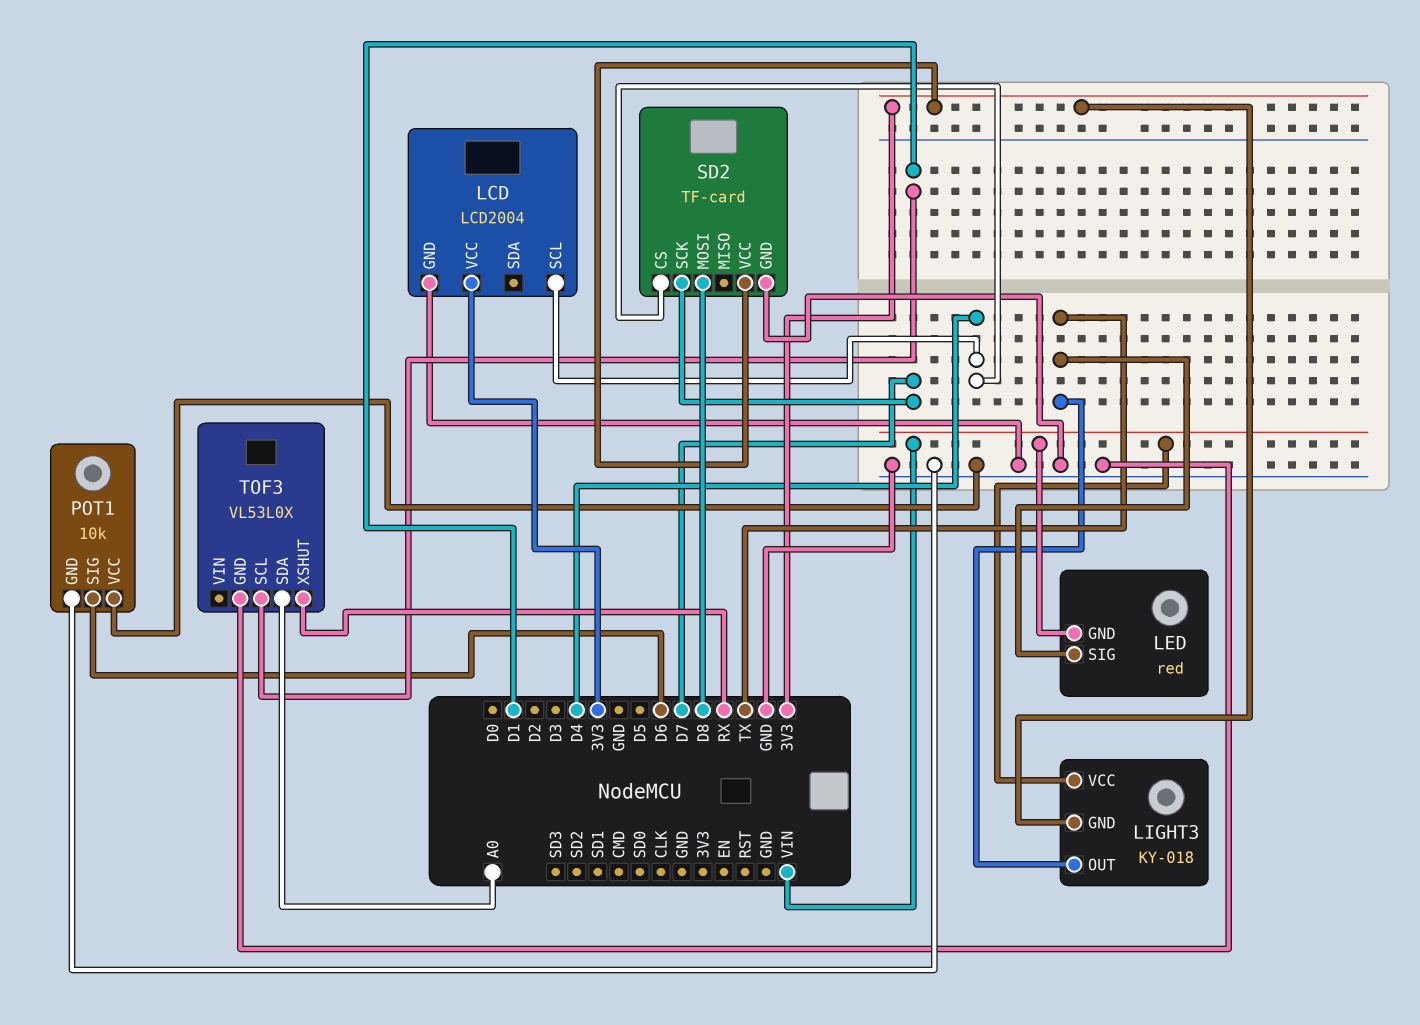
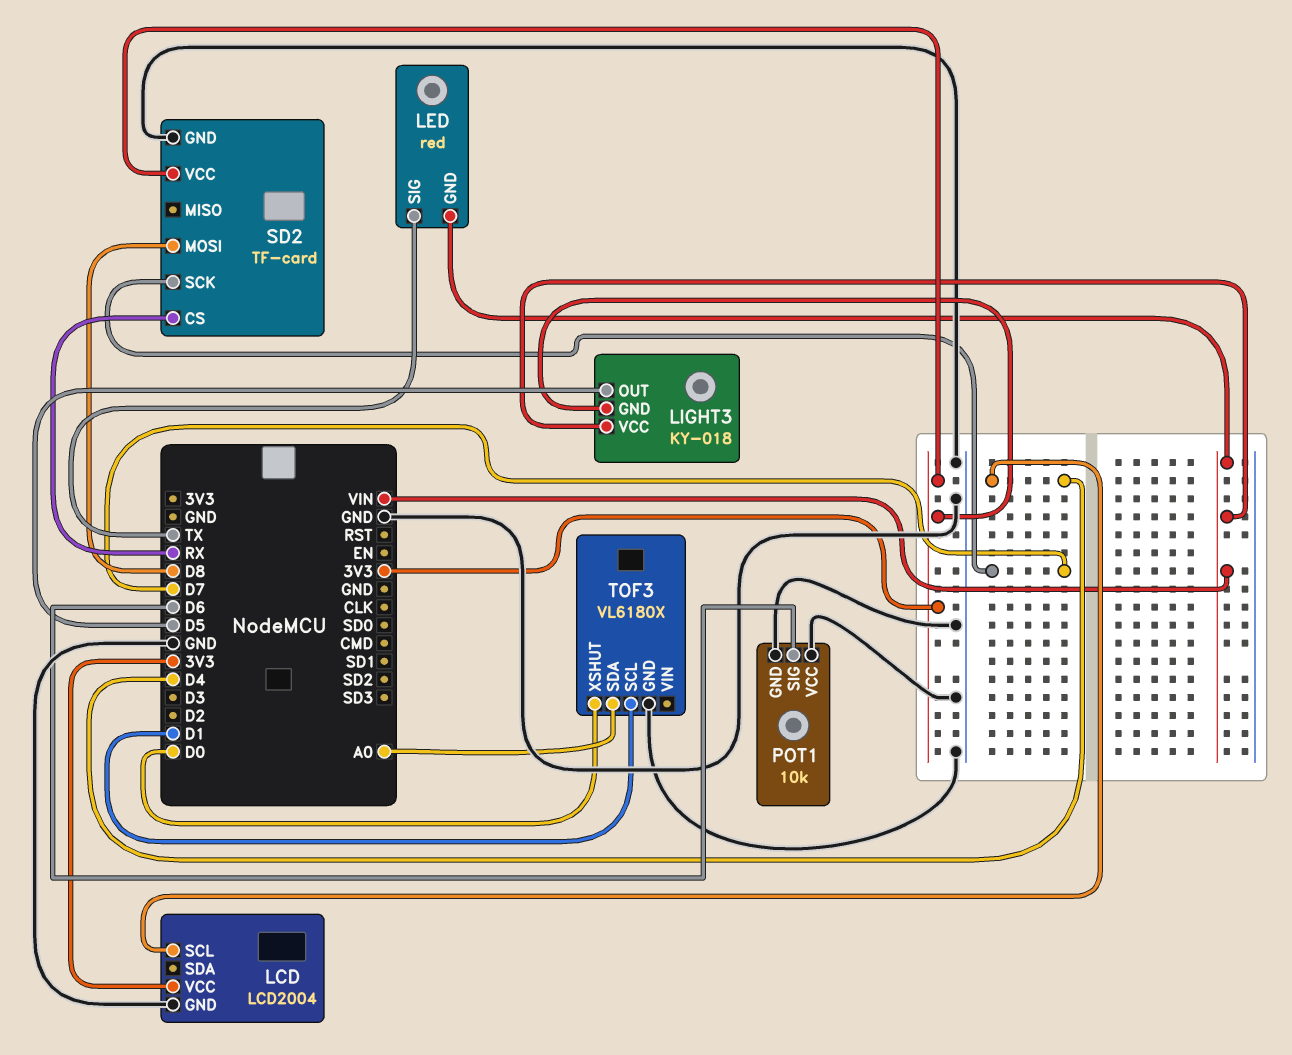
LIGHT3 pin OUT: TX -> D5
SD2 pin CS: D4 -> RX
TOF3: VL53L0X -> VL6180X
TOF3 pin XSHUT: RX -> D0

